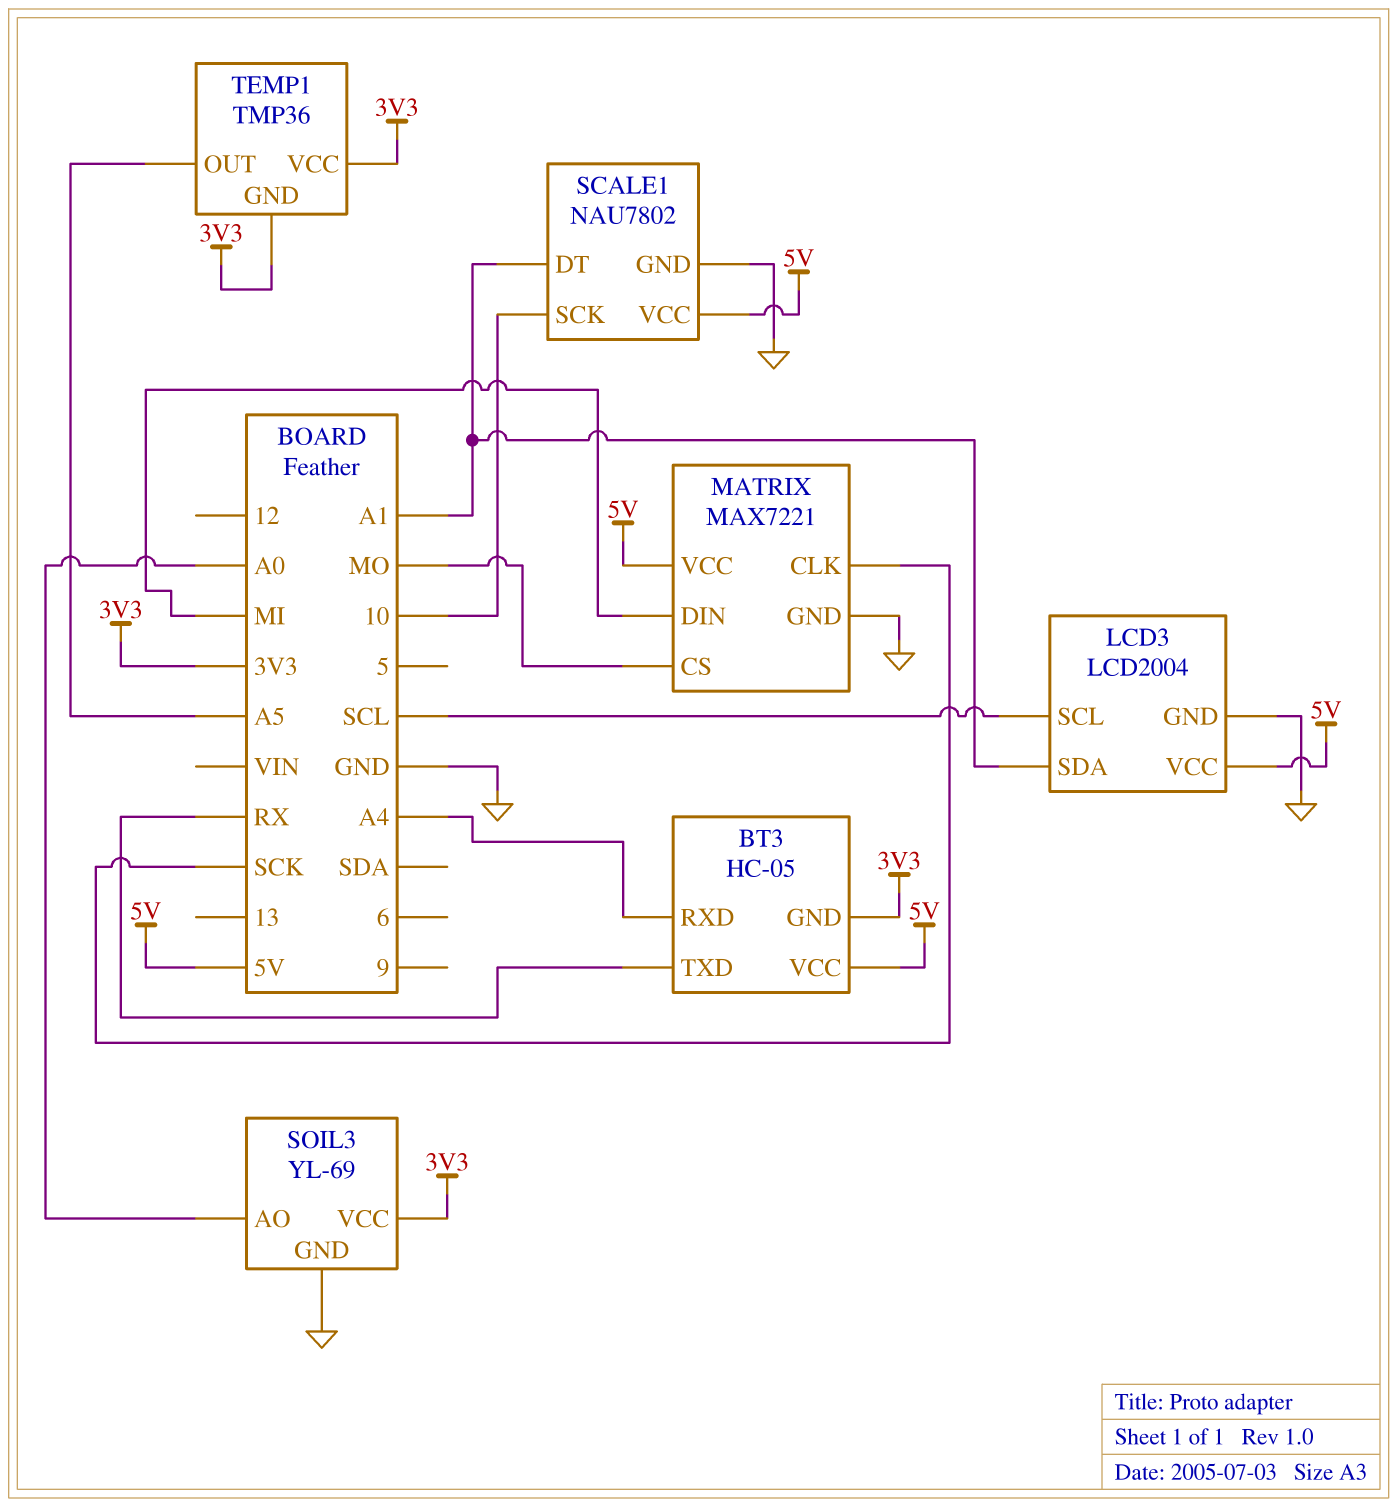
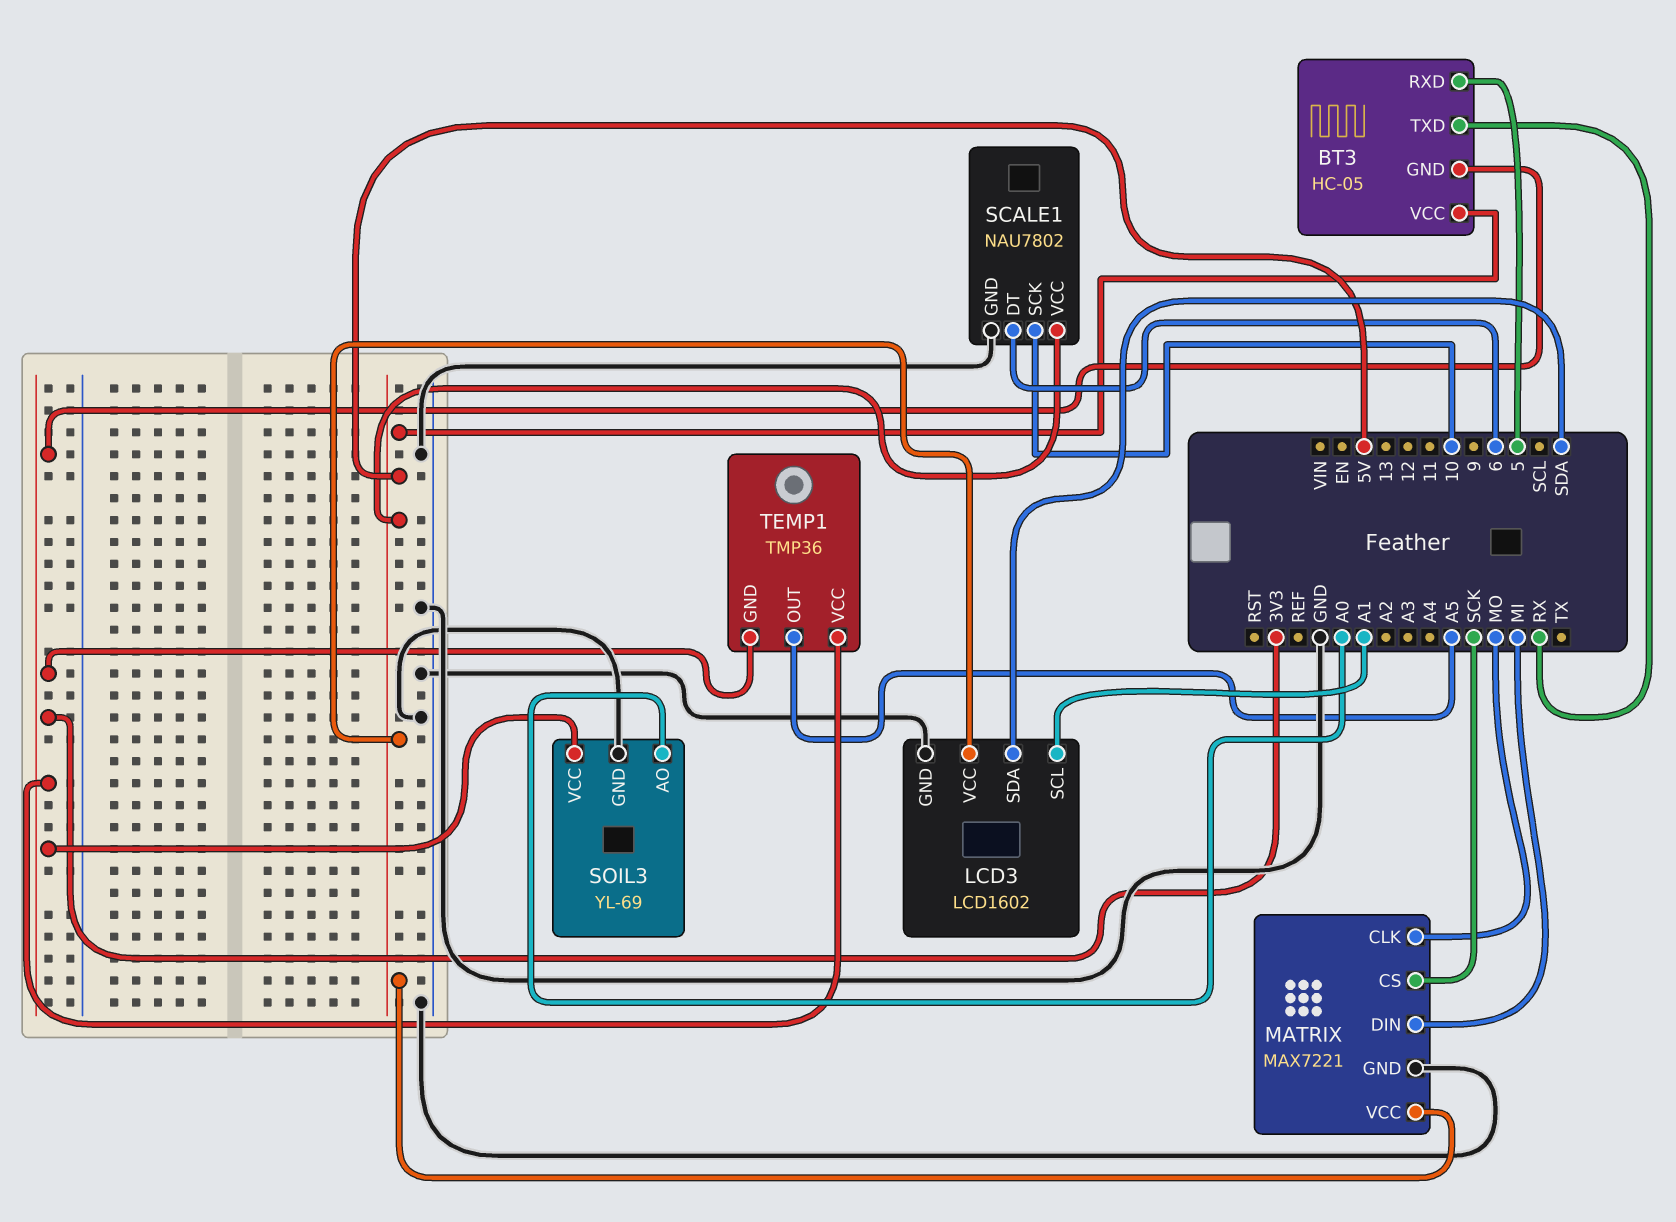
BT3 pin RXD: A4 -> 5
LCD3: LCD2004 -> LCD1602
LCD3 pin SCL: SCL -> A1
LCD3 pin SDA: A1 -> SDA
MATRIX pin CLK: SCK -> MO
MATRIX pin CS: MO -> SCK
SCALE1 pin DT: A1 -> 6

